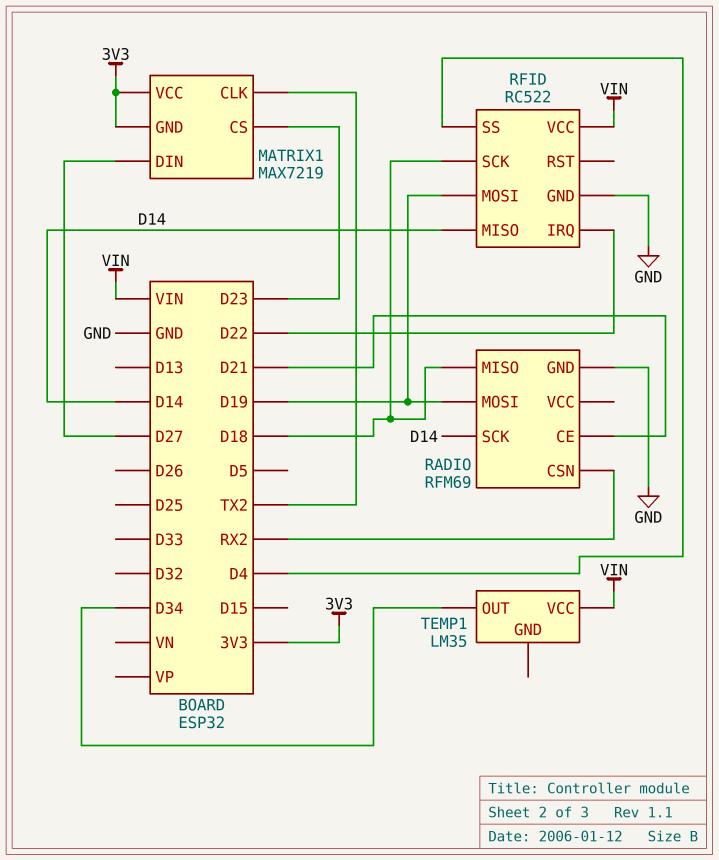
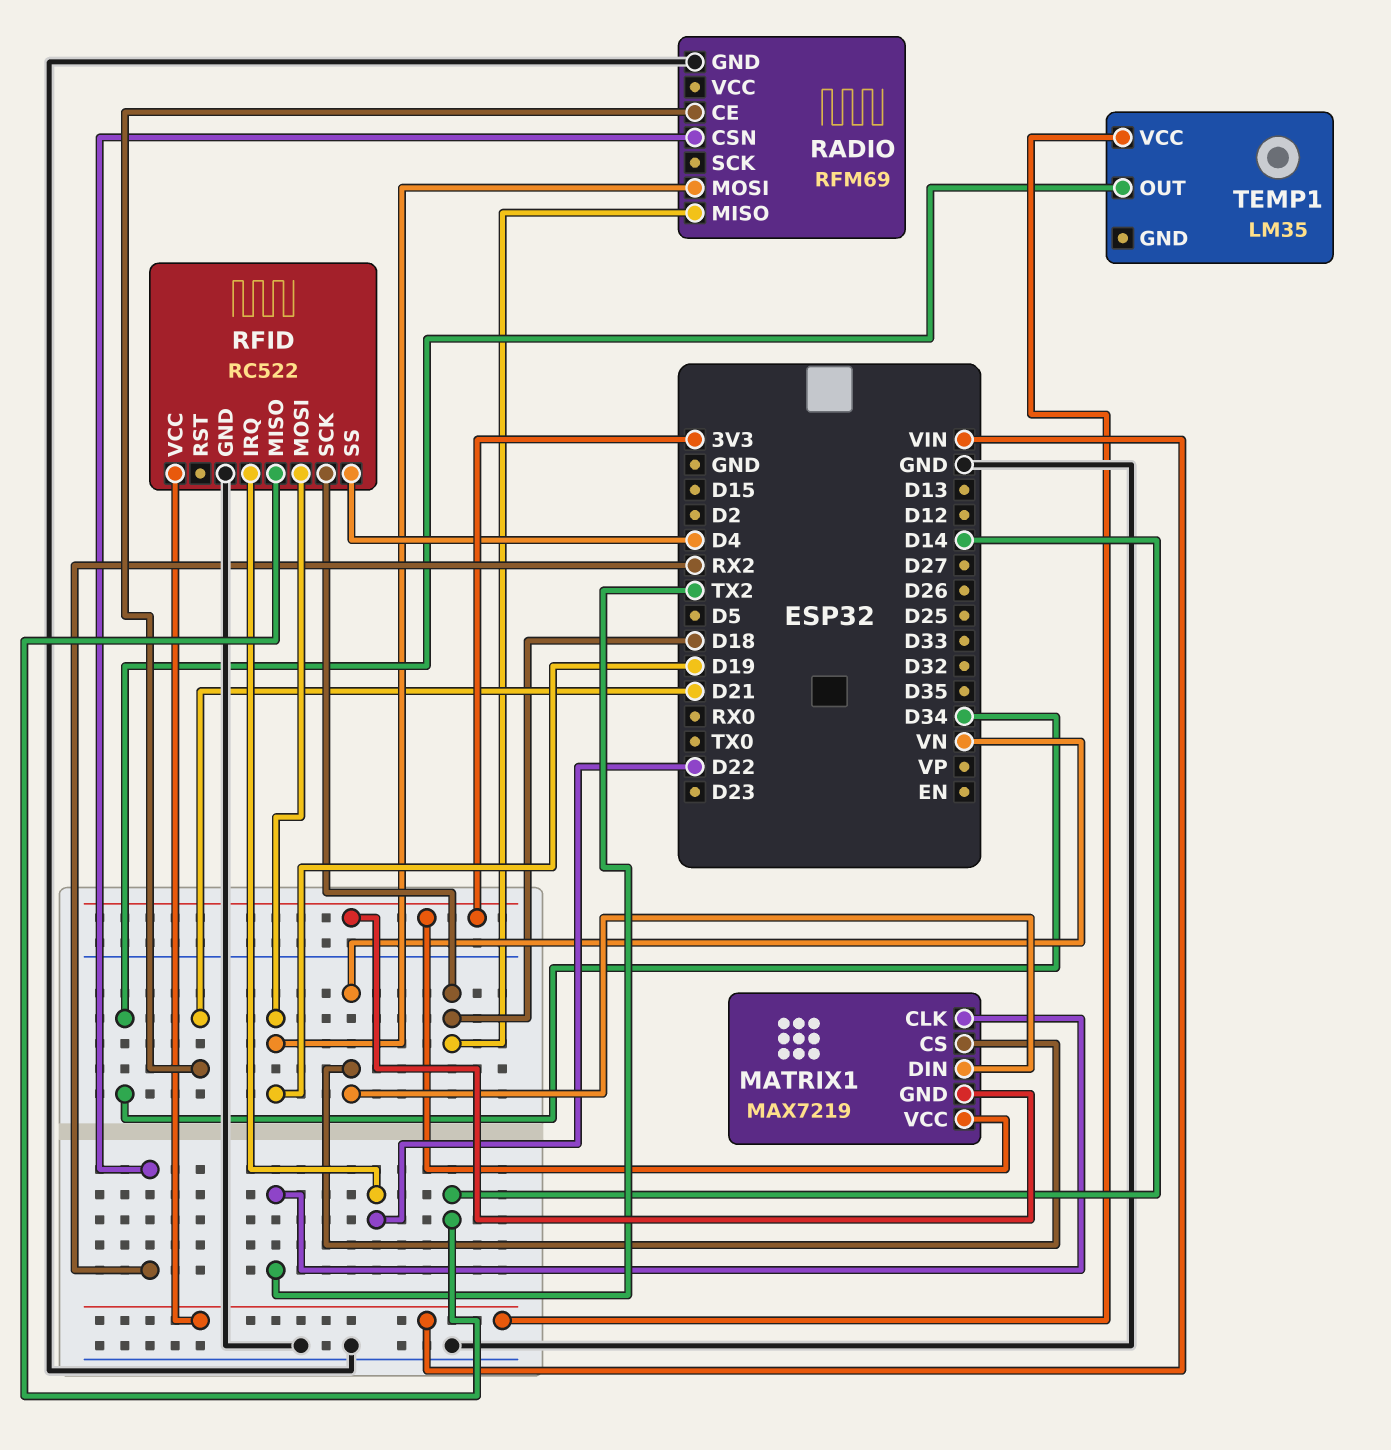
MATRIX1 pin CS: D23 -> VN
MATRIX1 pin DIN: D27 -> VN
RADIO pin SCK: D14 -> none

